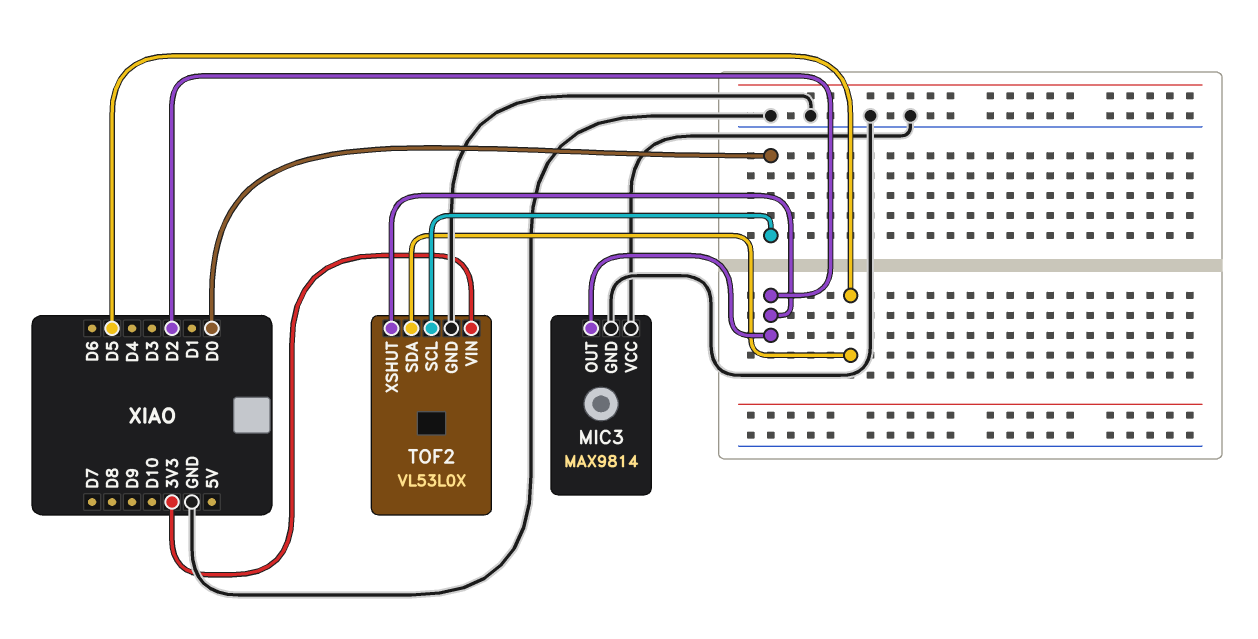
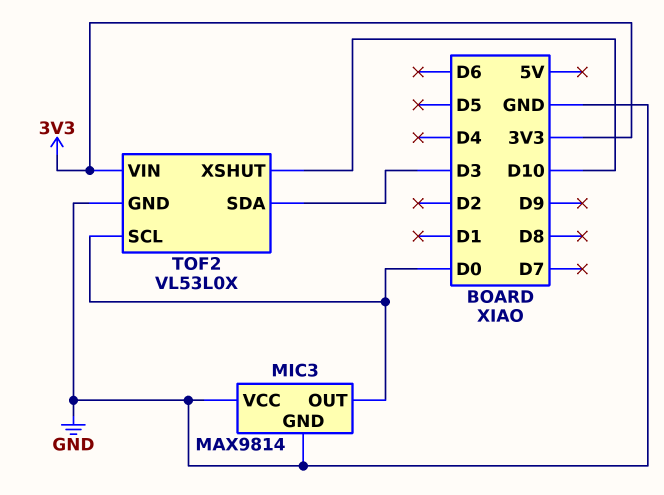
MIC3 pin OUT: D2 -> D0
TOF2 pin SDA: D5 -> D3
TOF2 pin XSHUT: D2 -> D10

